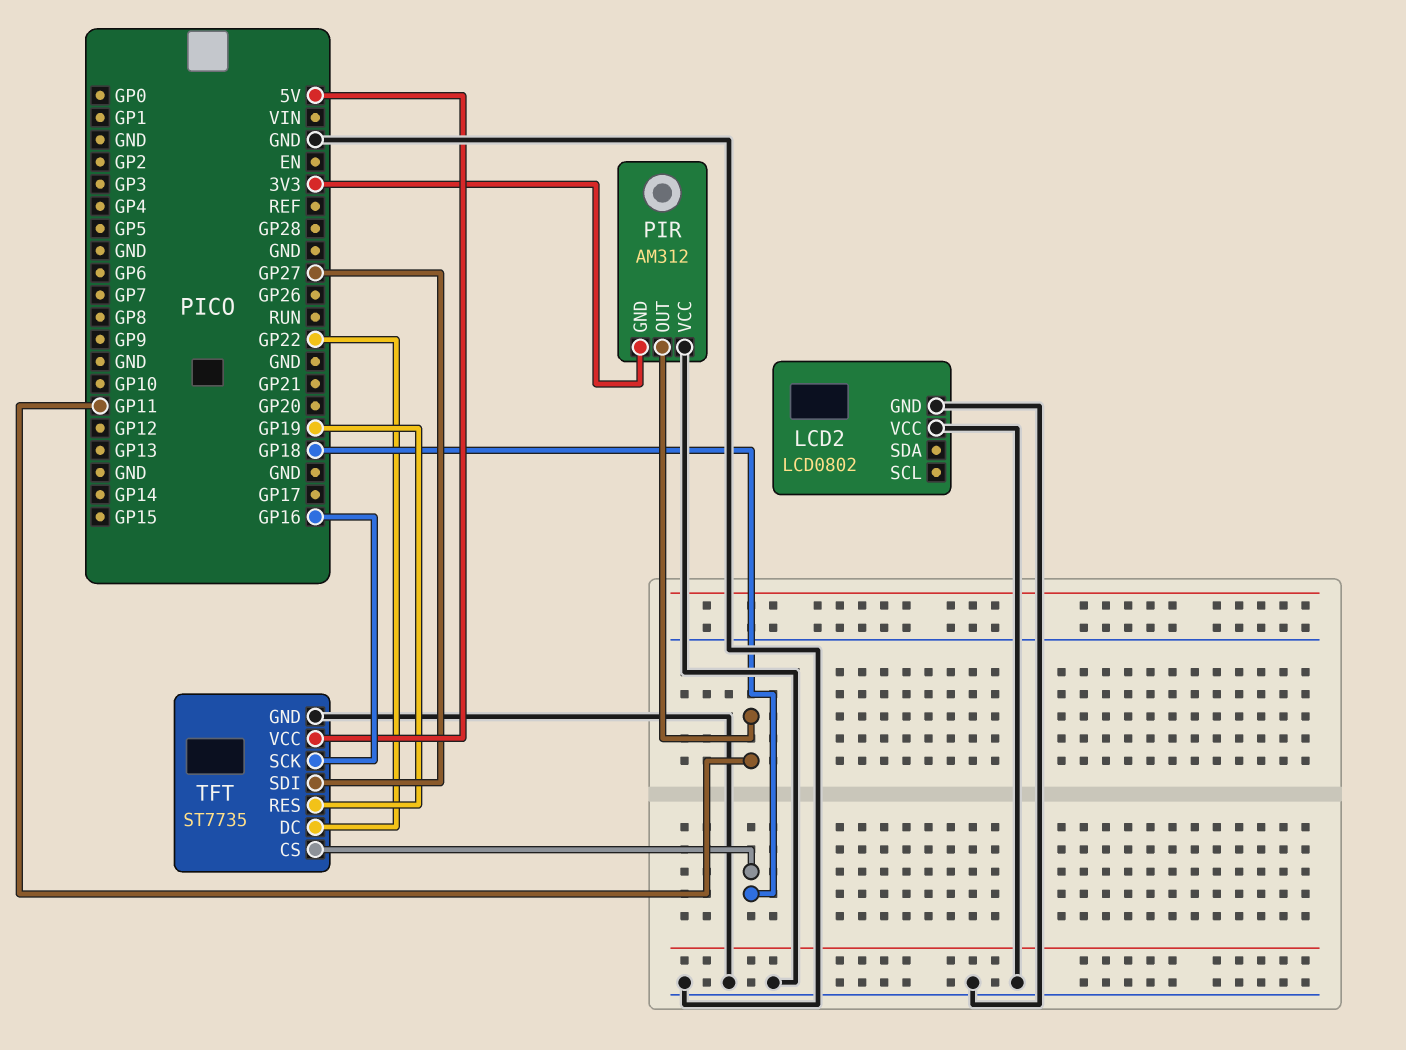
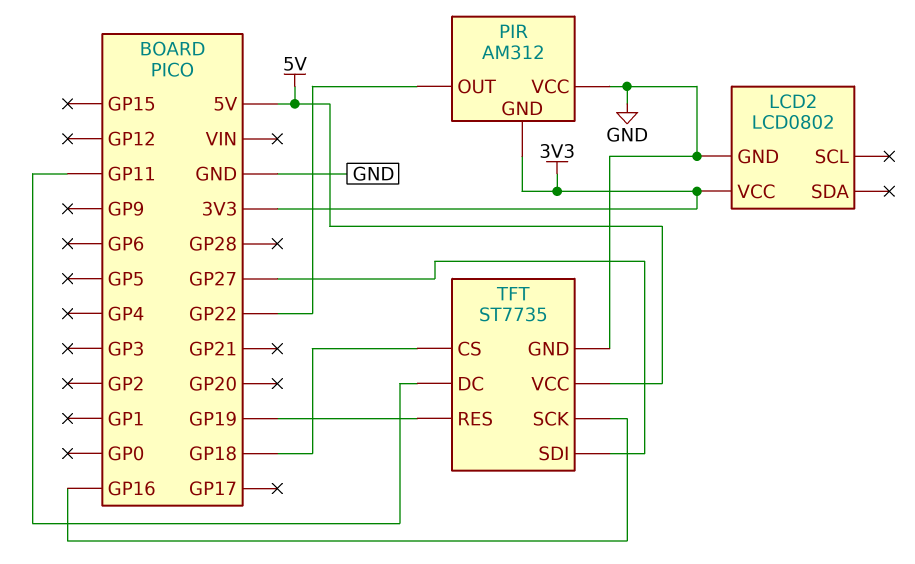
LCD2 pin VCC: GND -> 3V3
PIR pin OUT: GP11 -> GP22
TFT pin DC: GP22 -> GP11

